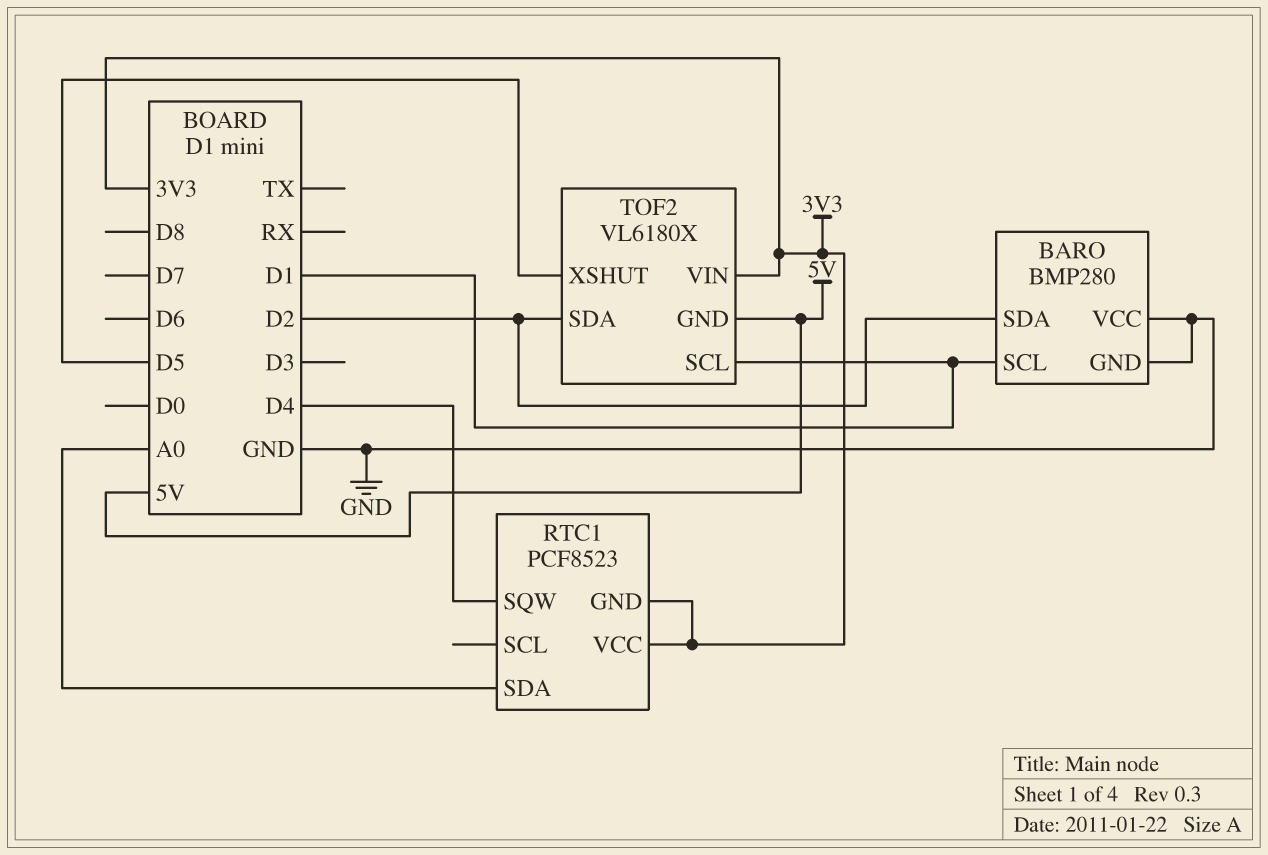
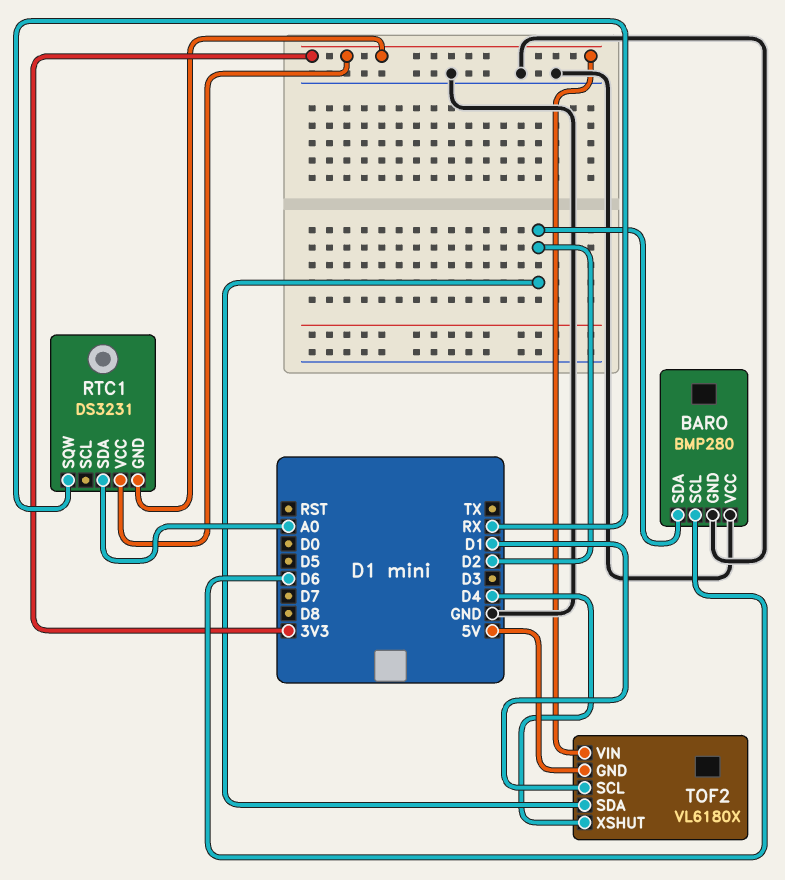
BARO pin SCL: D1 -> D6
RTC1: PCF8523 -> DS3231
RTC1 pin SQW: D4 -> RX
TOF2 pin XSHUT: D5 -> D4

